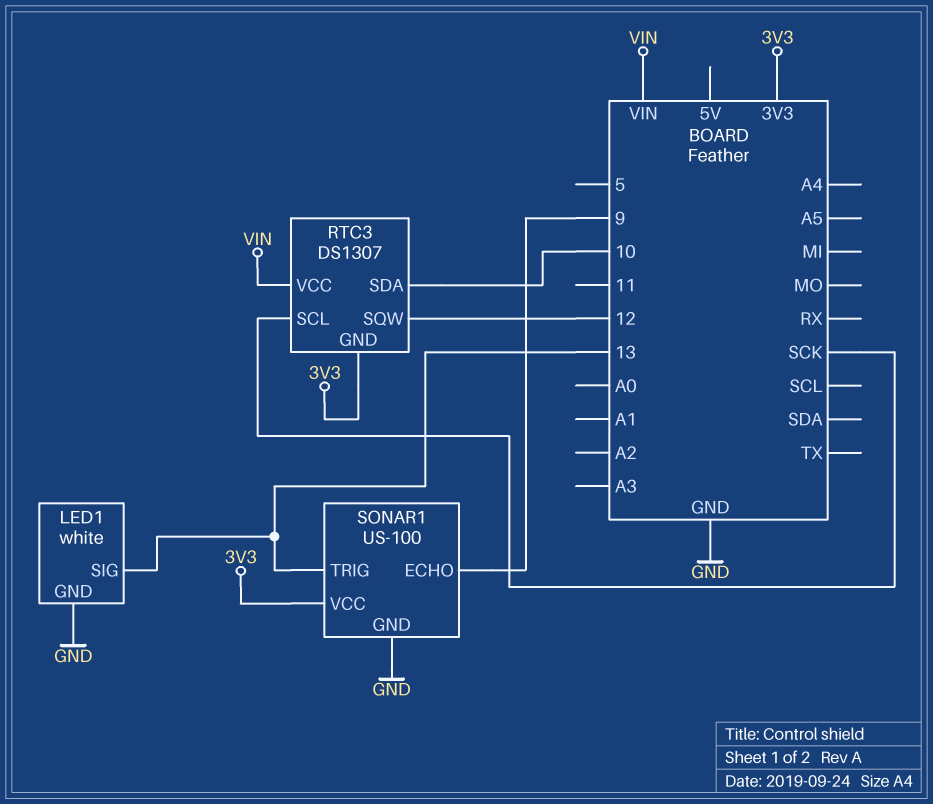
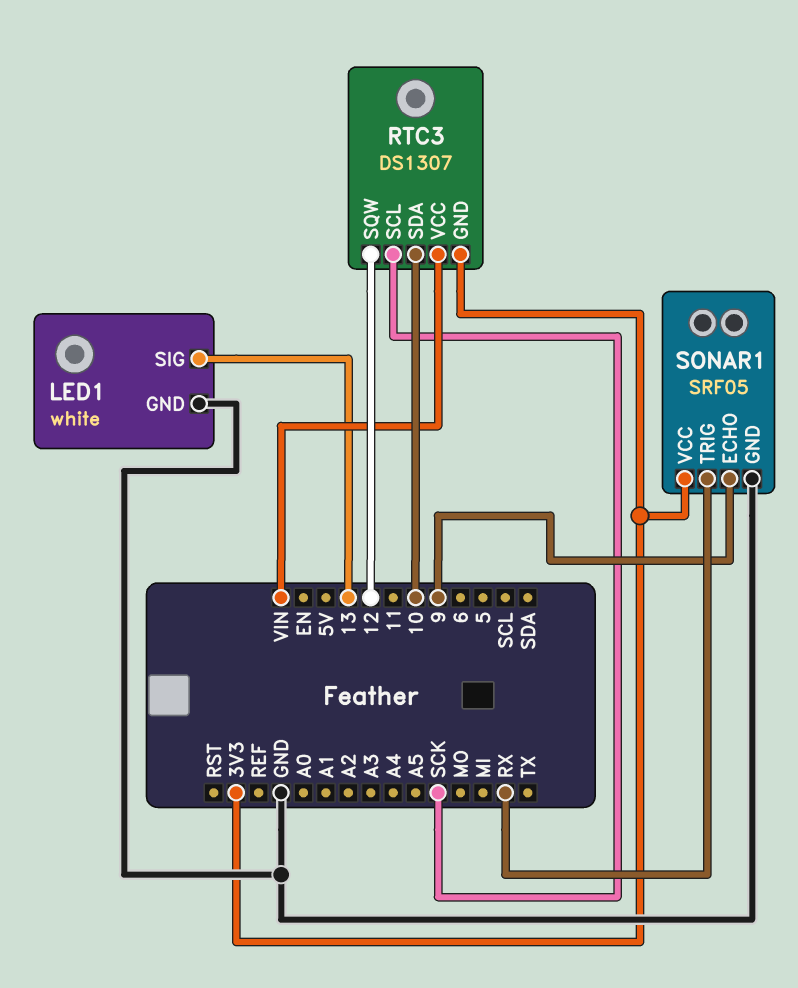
SONAR1: US-100 -> SRF05
SONAR1 pin TRIG: 13 -> RX

